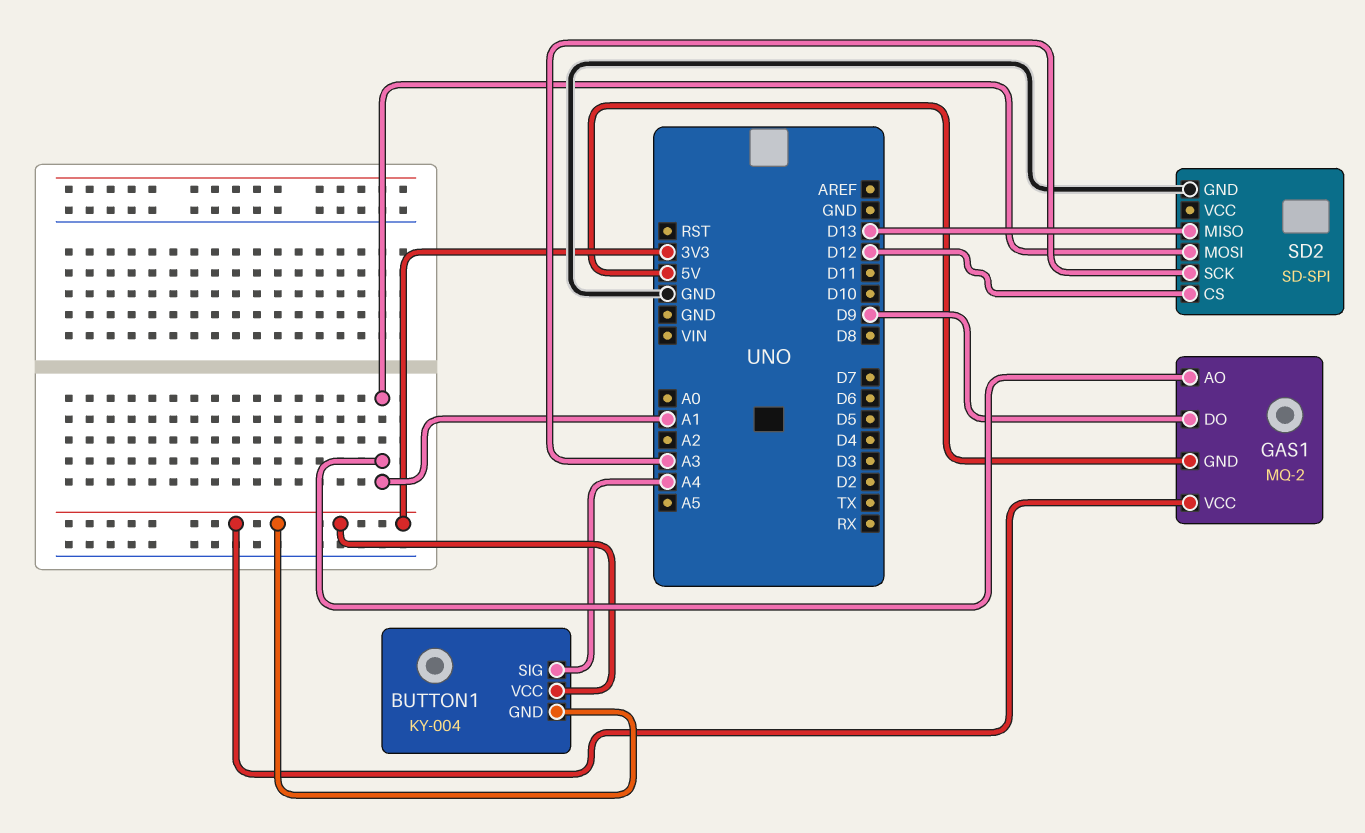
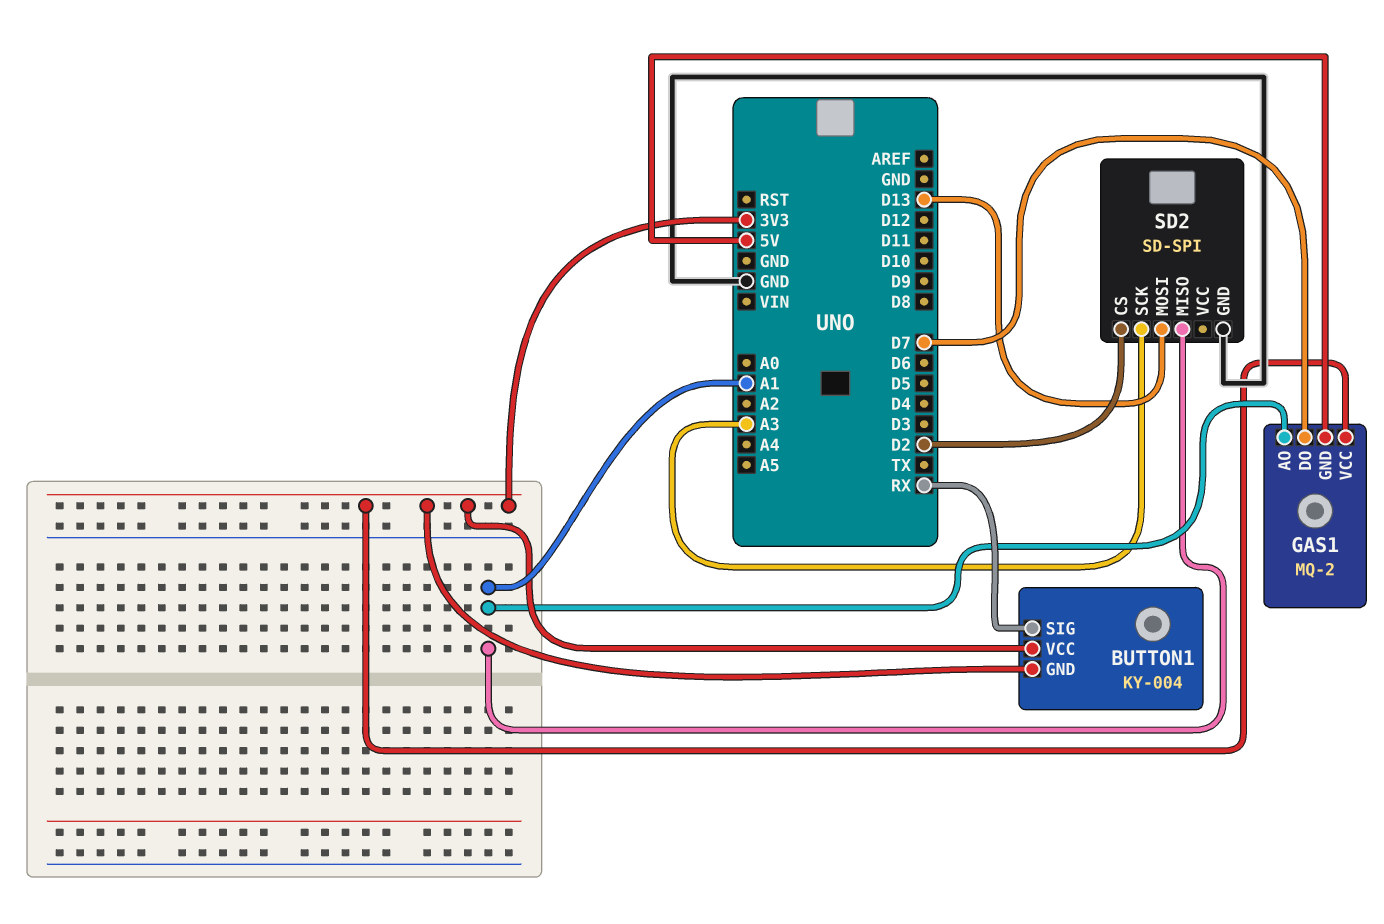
BUTTON1 pin SIG: A4 -> RX
GAS1 pin DO: D9 -> D7
SD2 pin CS: D12 -> D2
SD2 pin MISO: D13 -> A1
SD2 pin MOSI: A1 -> D13

